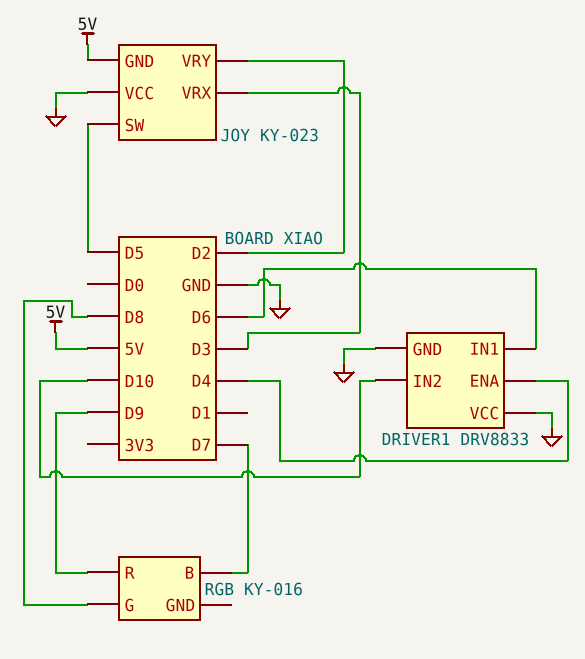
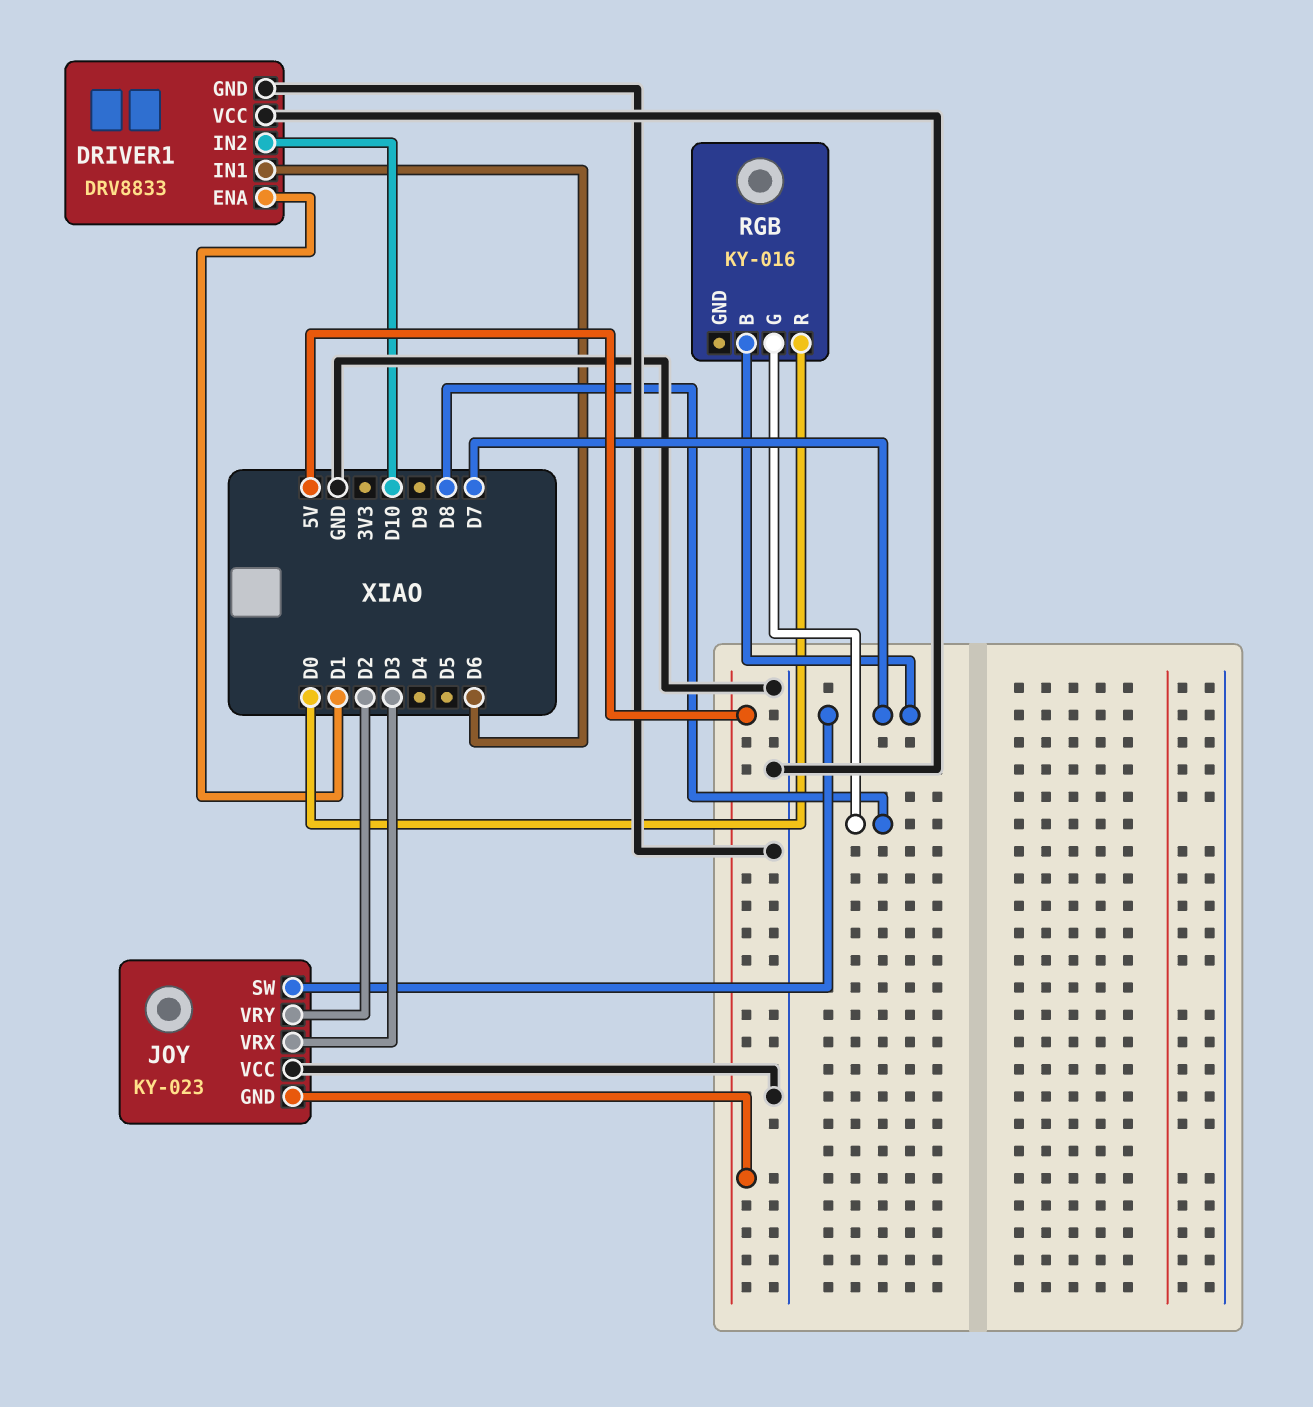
DRIVER1 pin ENA: D4 -> D1
JOY pin SW: D5 -> D7
RGB pin R: D9 -> D0

